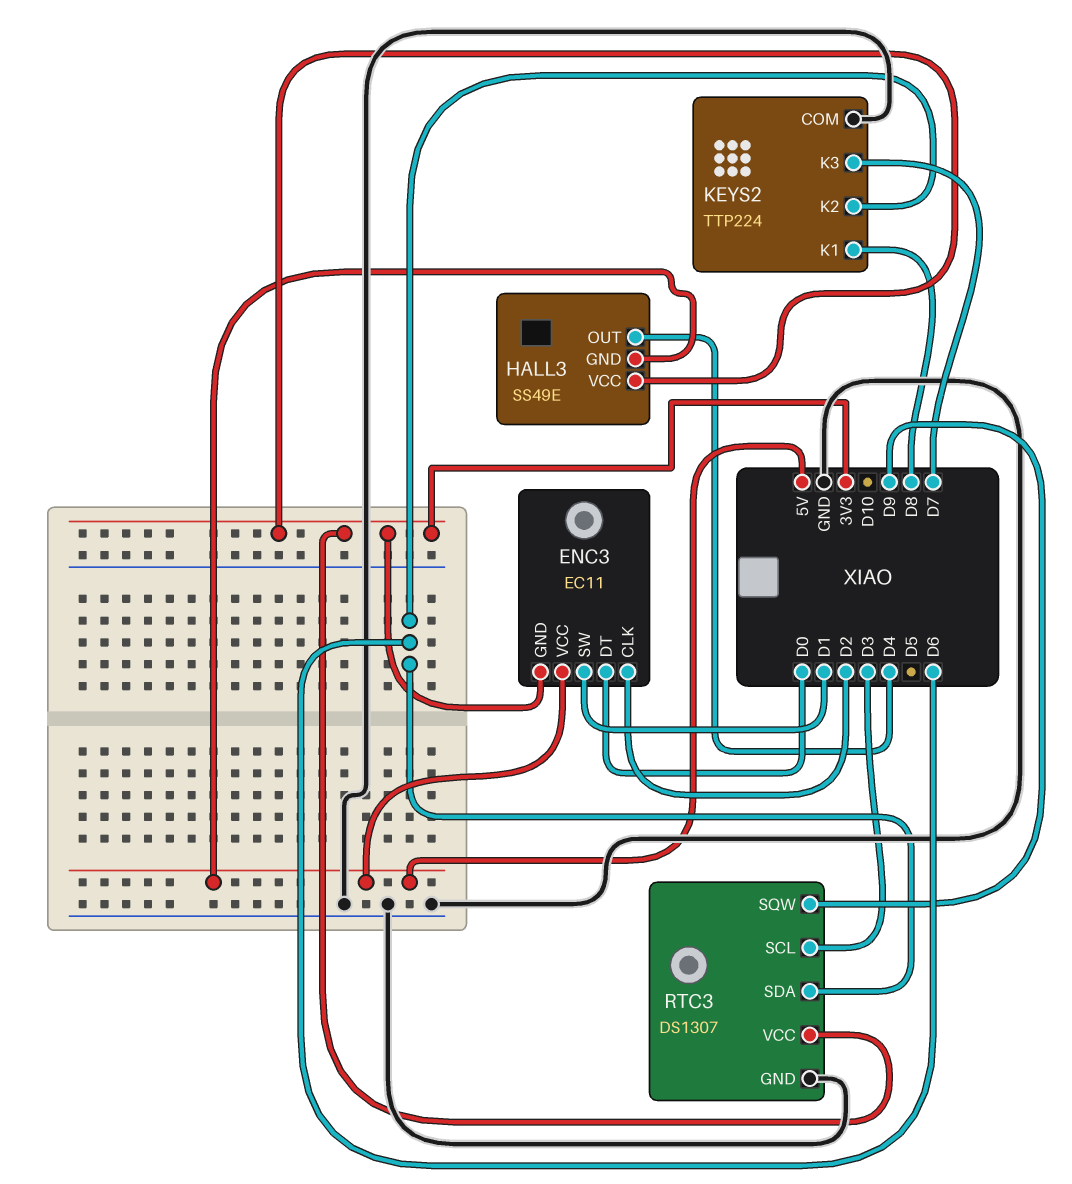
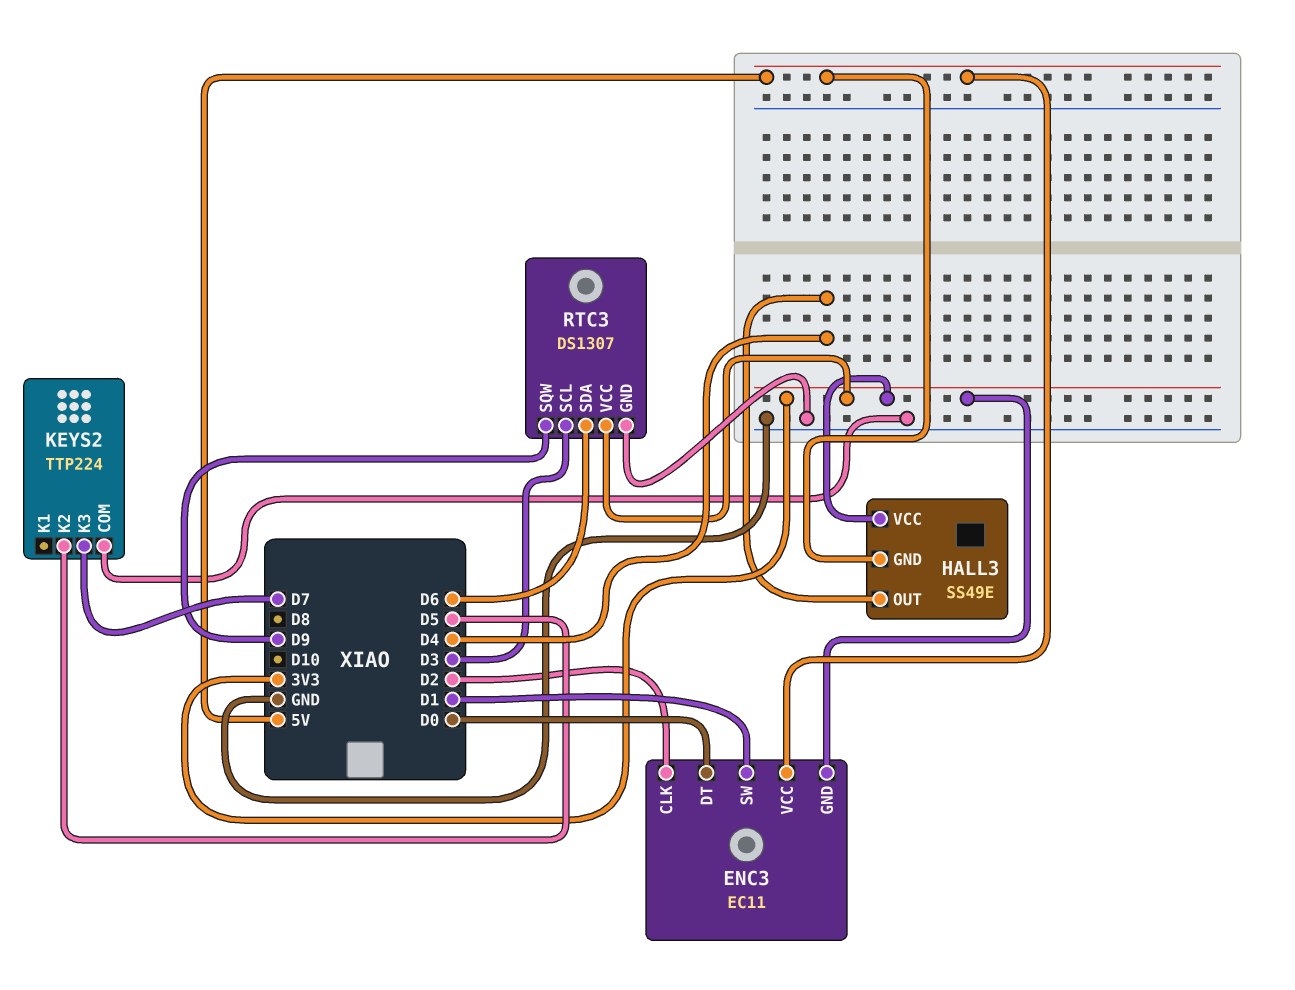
KEYS2 pin K1: D8 -> none
KEYS2 pin K2: D6 -> D5

